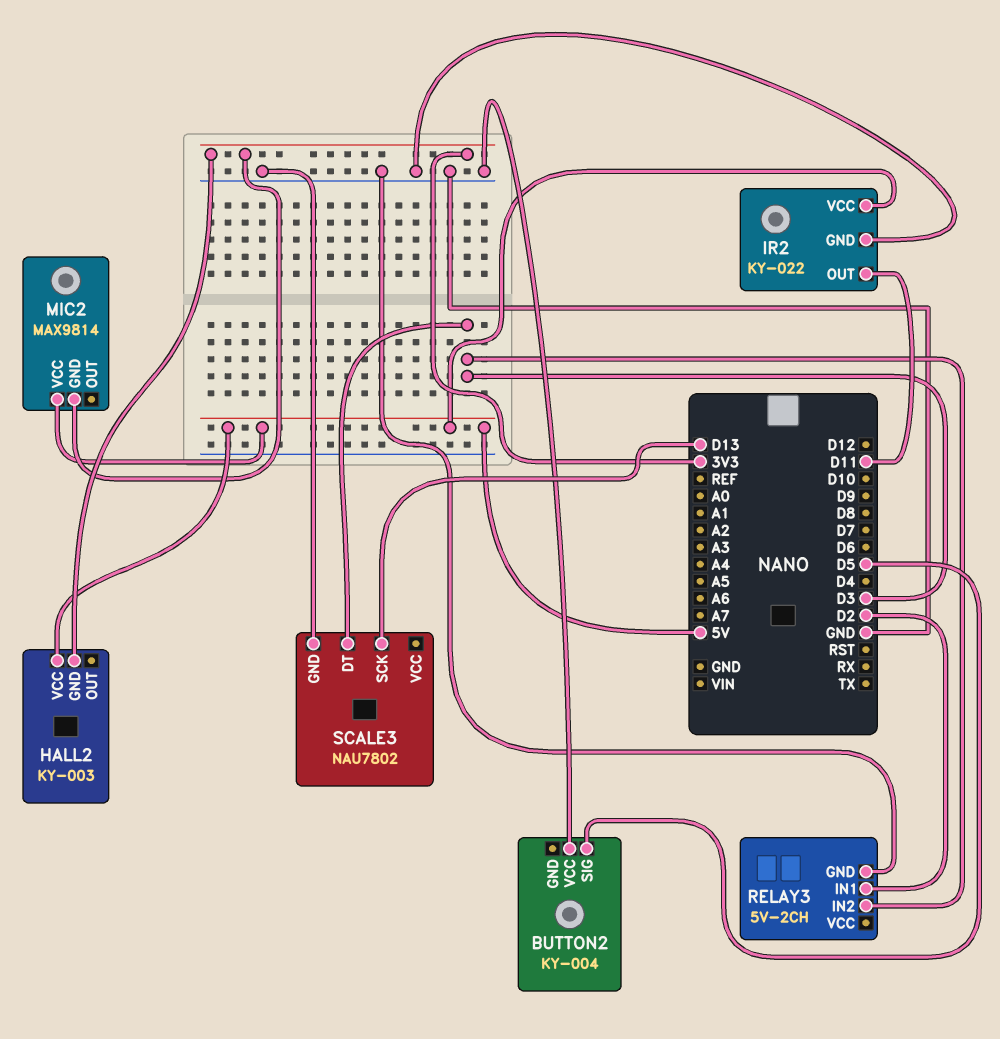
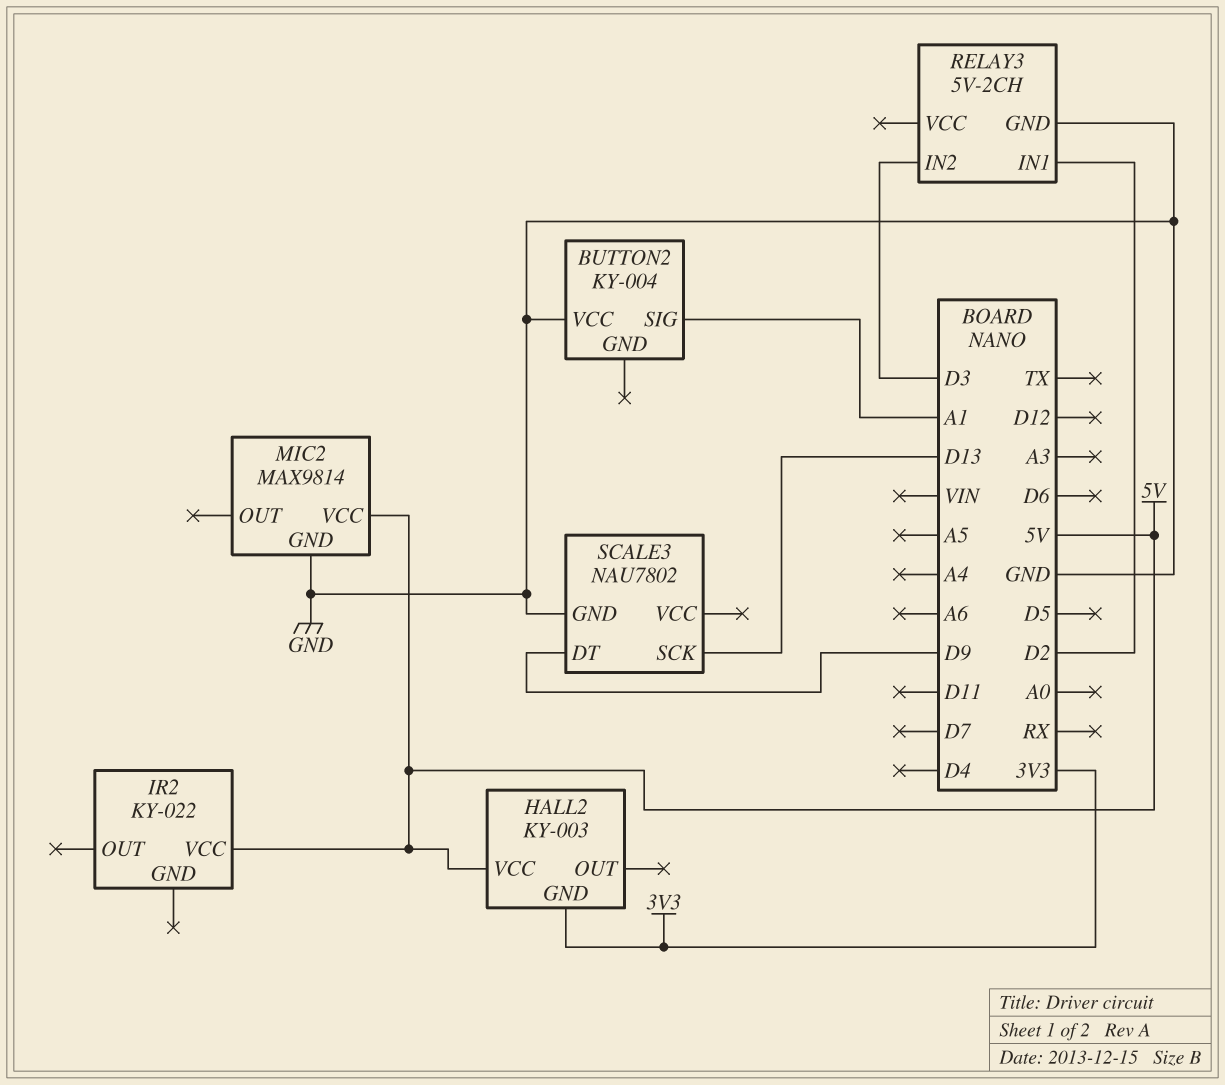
BUTTON2 pin SIG: D5 -> A1
IR2 pin GND: GND -> none
IR2 pin OUT: D11 -> none
MIC2 pin GND: 3V3 -> GND
SCALE3 pin DT: D3 -> D9

